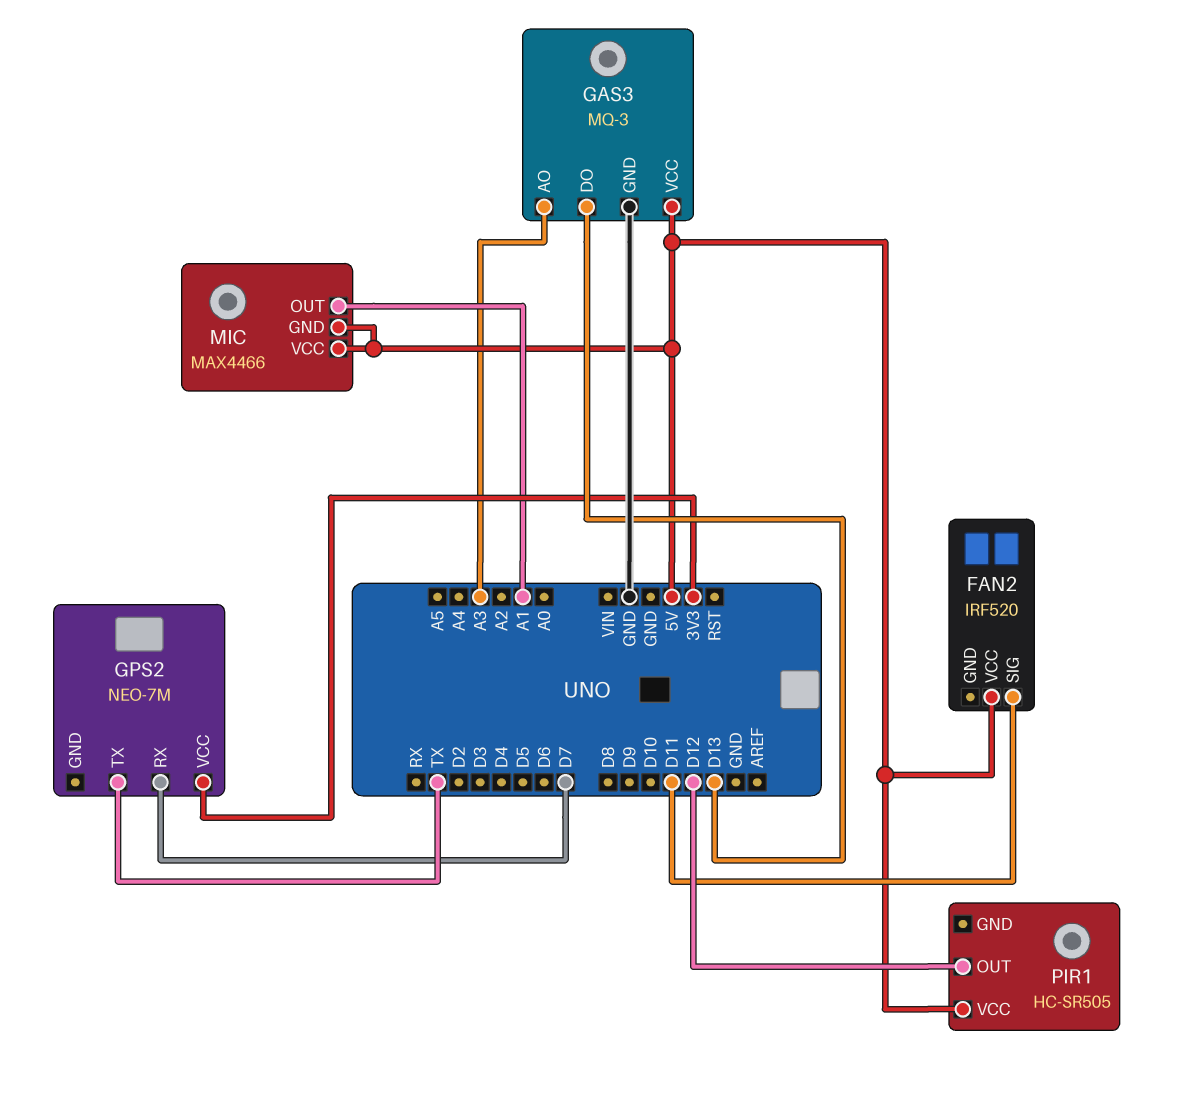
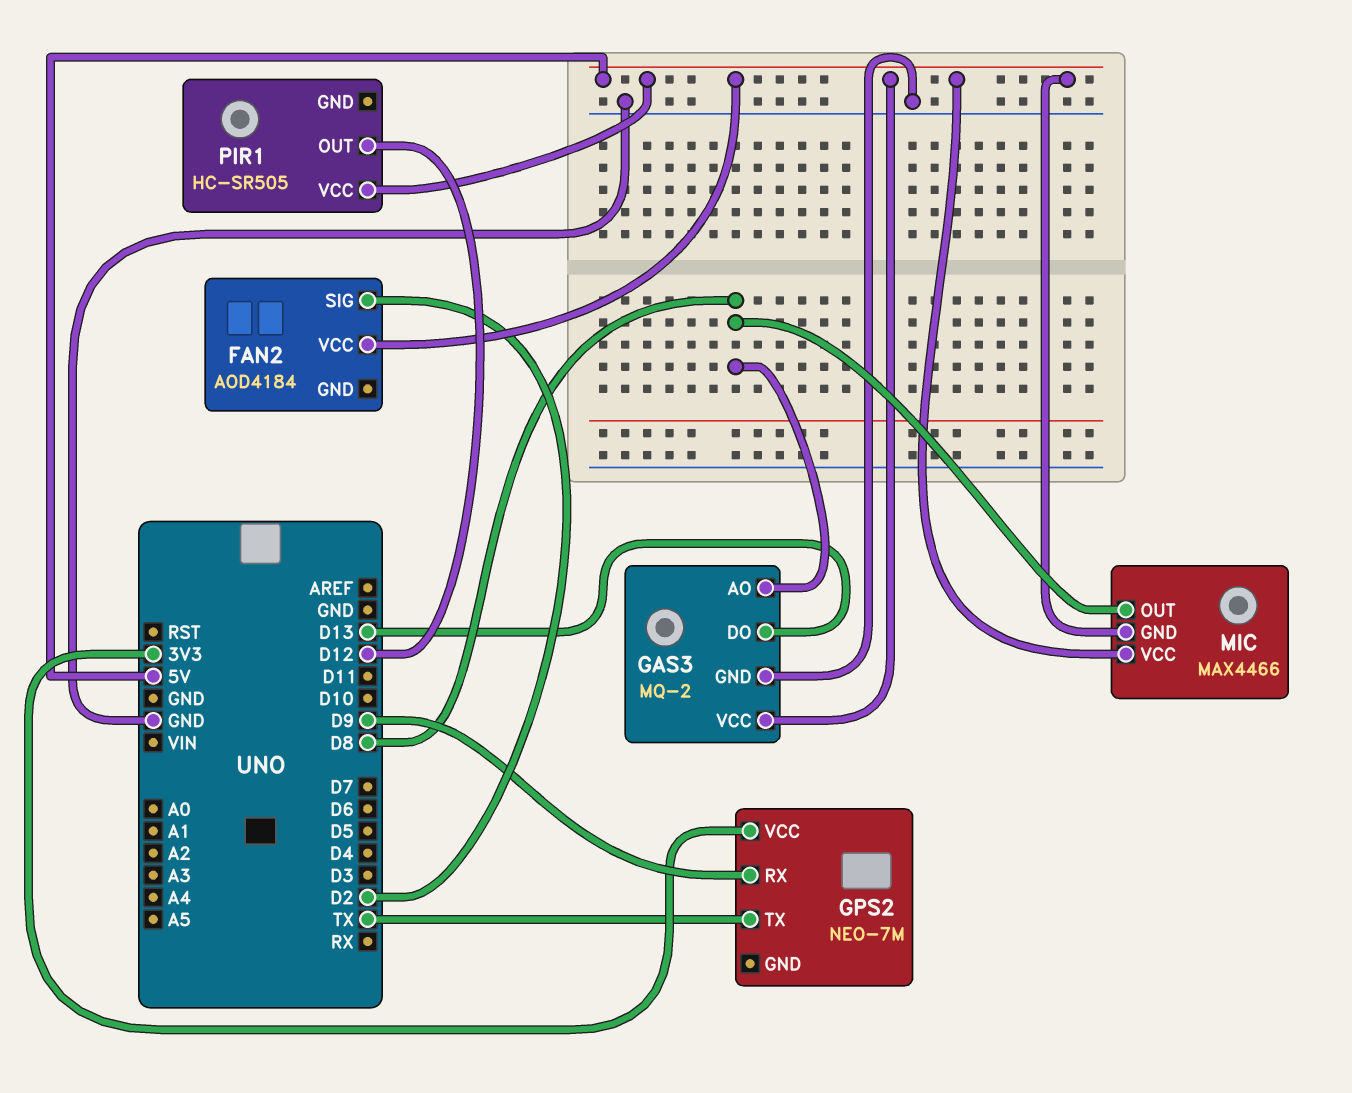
FAN2: IRF520 -> AOD4184
FAN2 pin SIG: D11 -> D2
GAS3: MQ-3 -> MQ-2
GAS3 pin AO: A3 -> D8
GPS2 pin RX: D7 -> D9
MIC pin OUT: A1 -> D8

